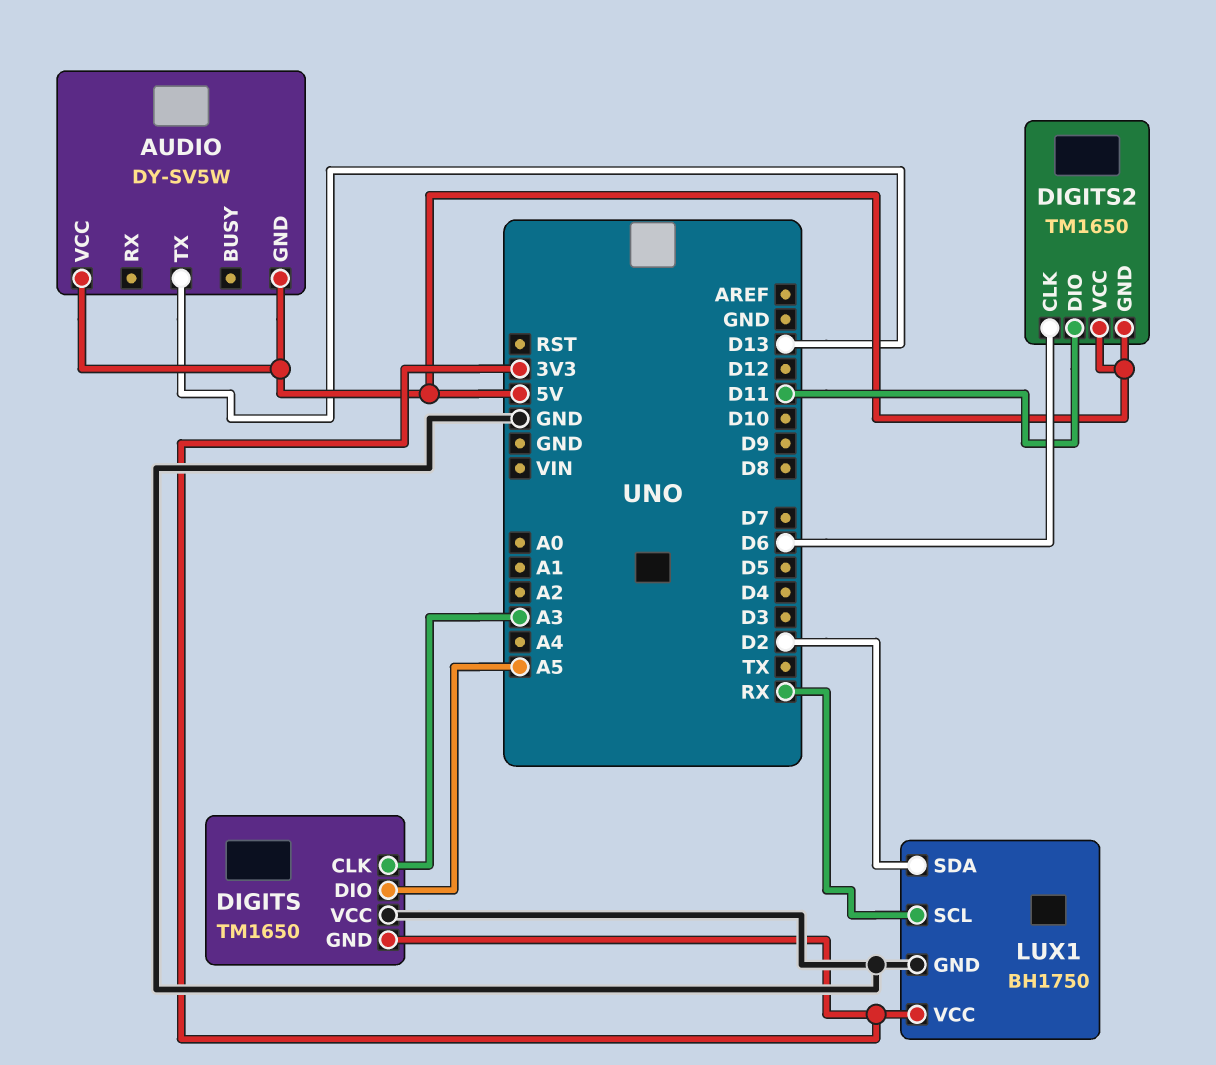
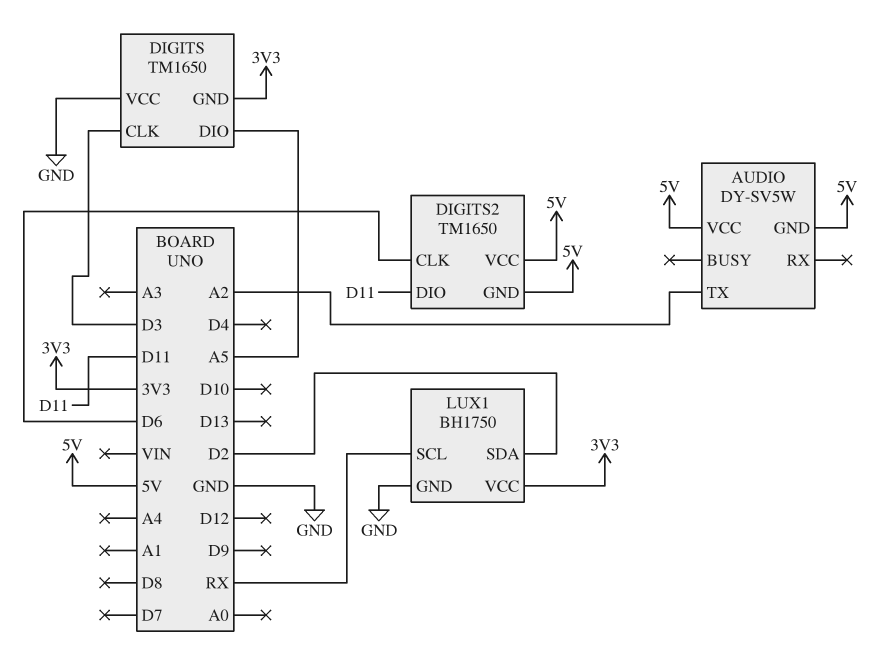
AUDIO pin TX: D13 -> A2
DIGITS pin CLK: A3 -> D3

